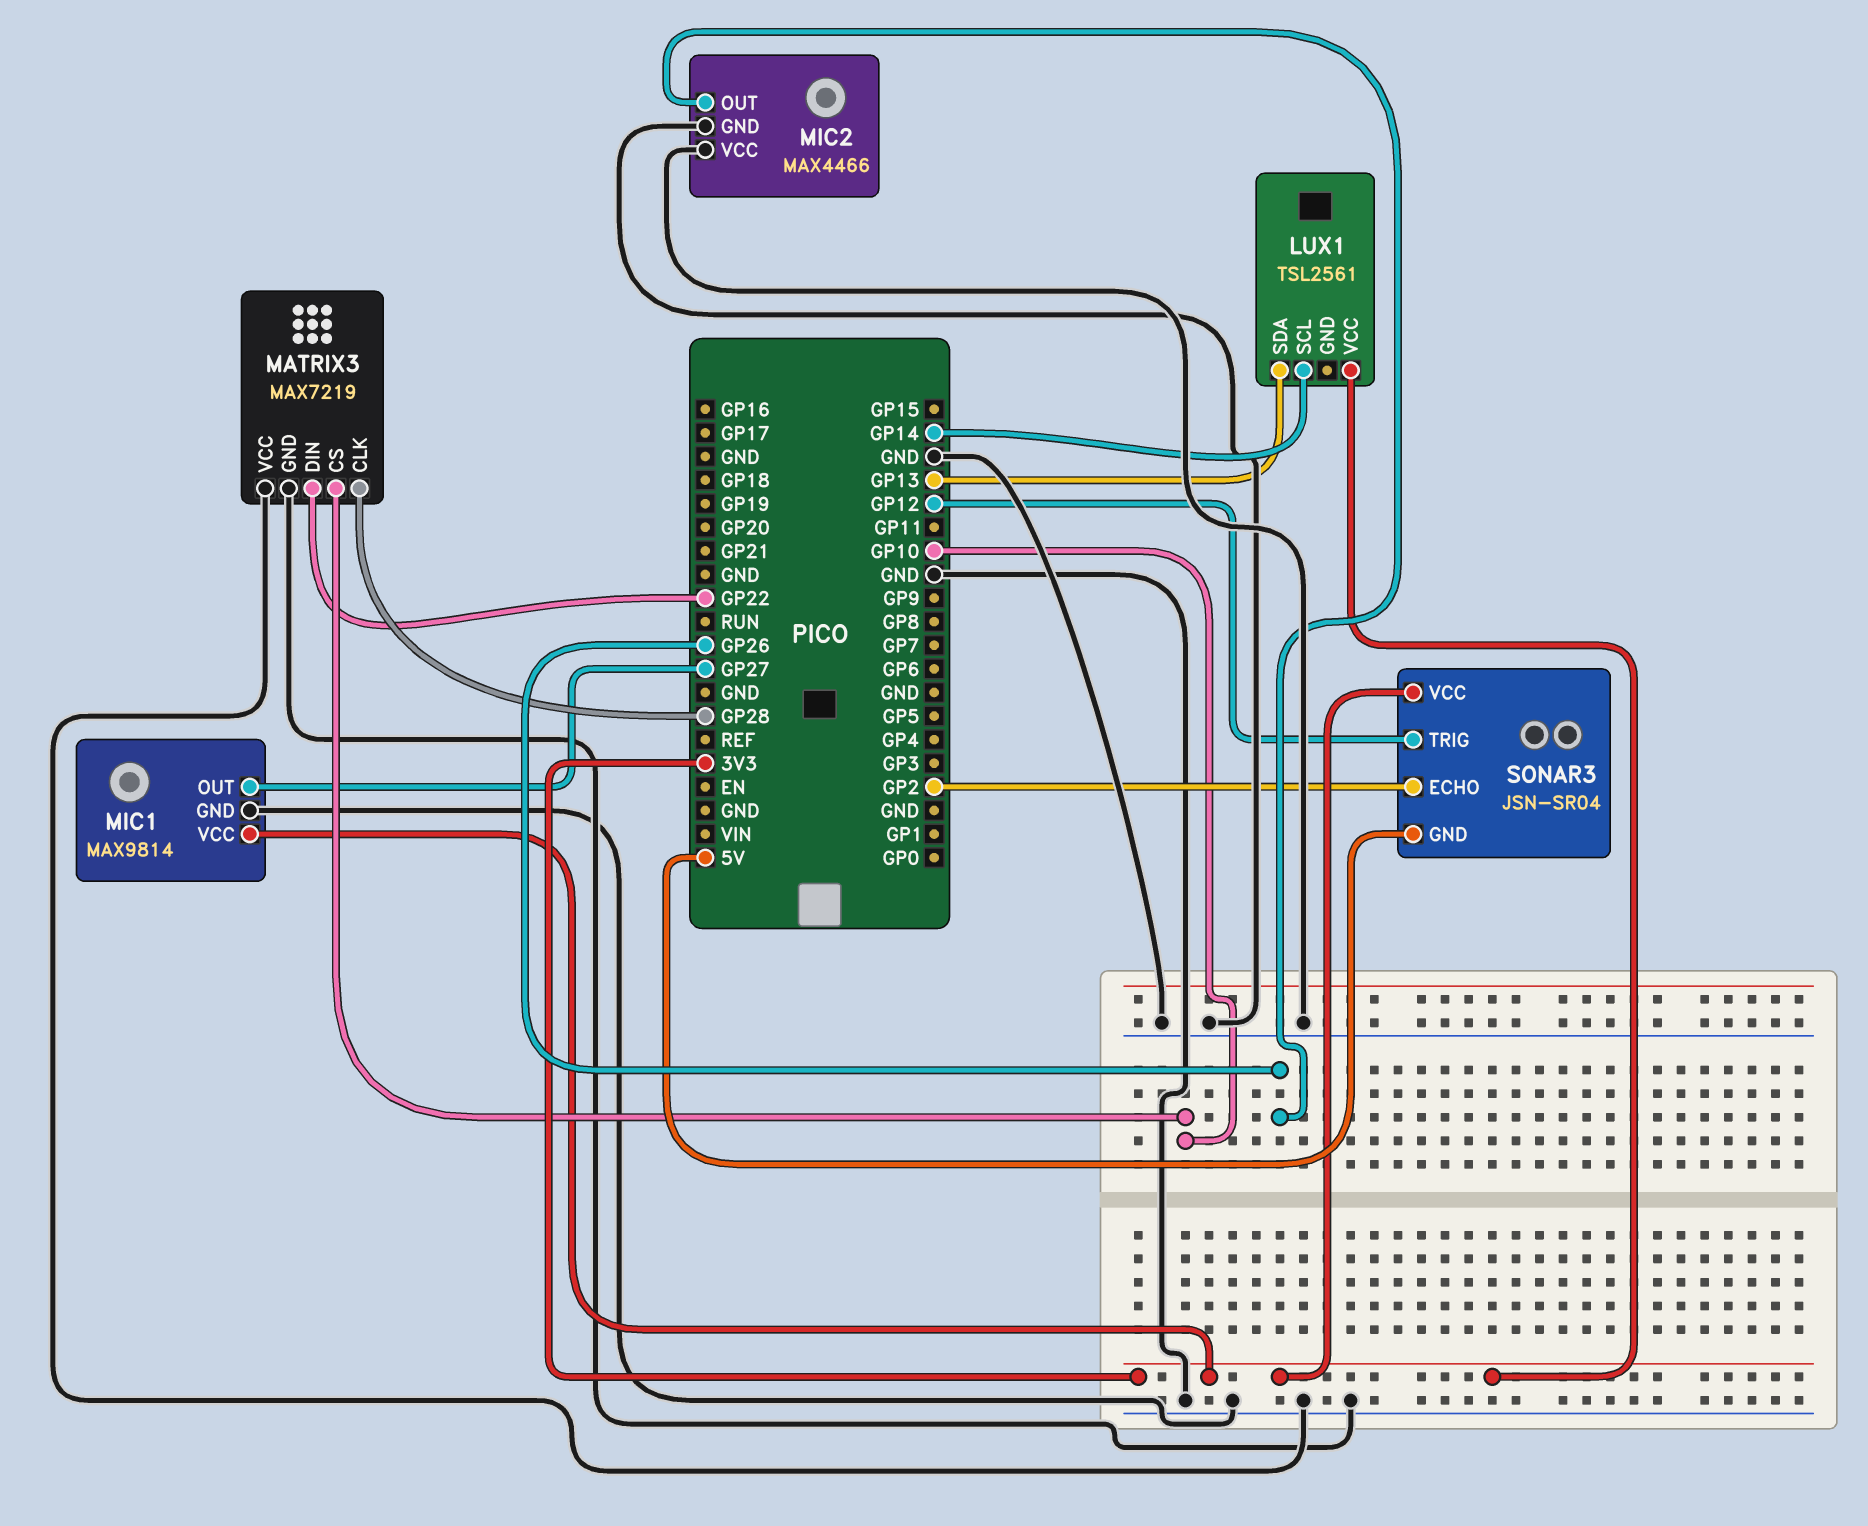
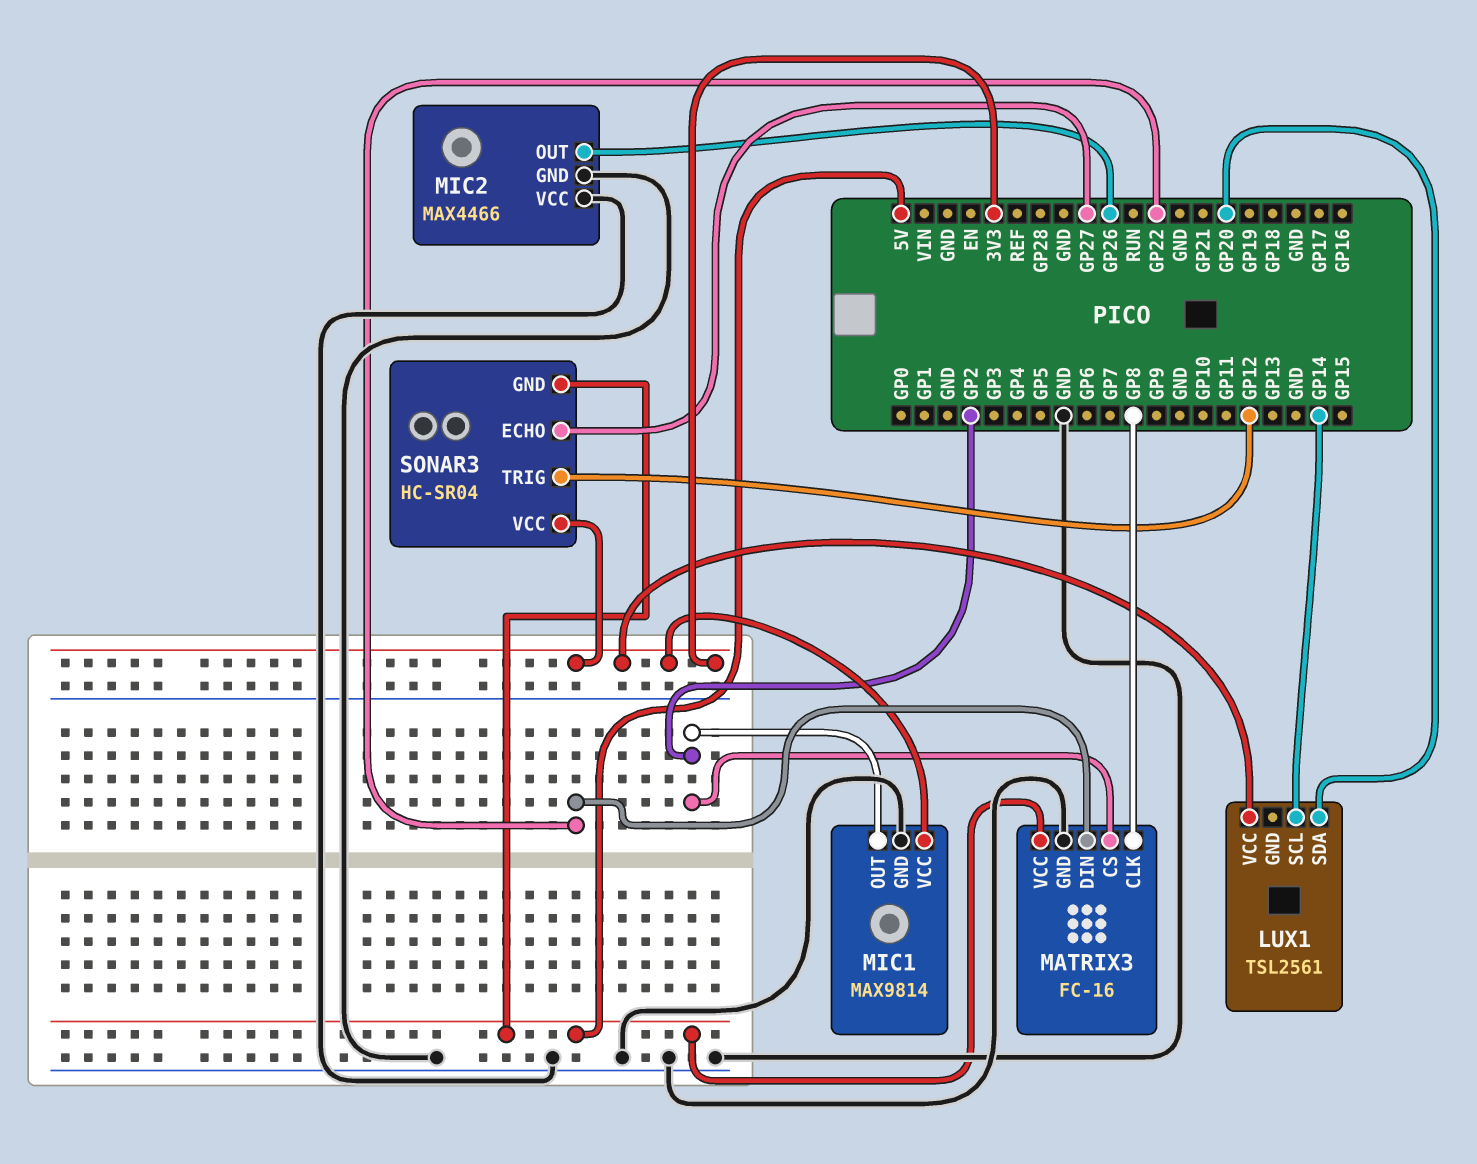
LUX1 pin SDA: GP13 -> GP20
MATRIX3: MAX7219 -> FC-16
MATRIX3 pin CLK: GP28 -> GP8
MATRIX3 pin CS: GP10 -> GP2
MATRIX3 pin VCC: GND -> 5V
MIC1 pin OUT: GP27 -> GP2
SONAR3: JSN-SR04 -> HC-SR04
SONAR3 pin ECHO: GP2 -> GP27

